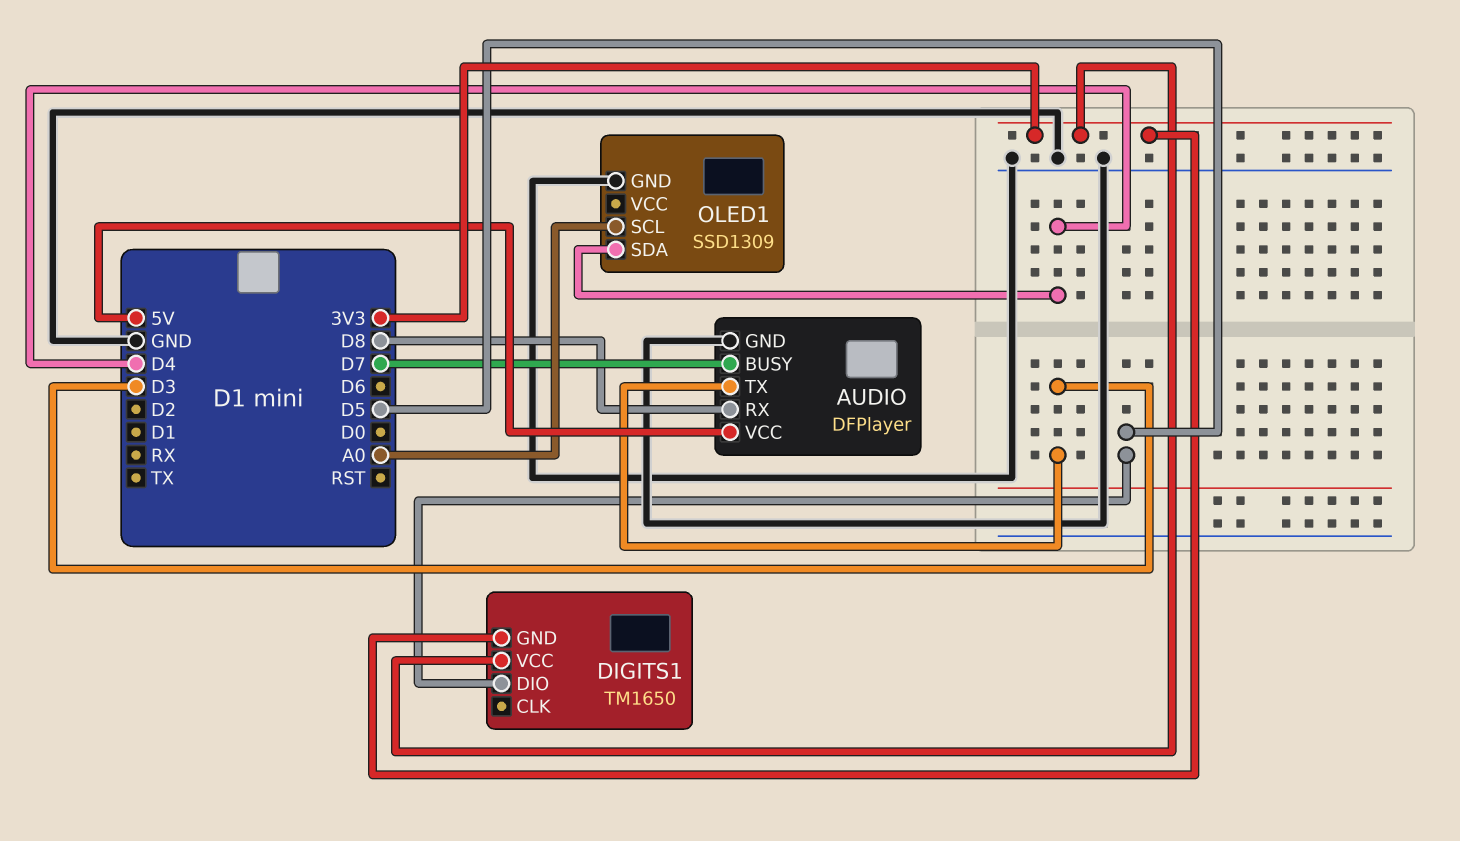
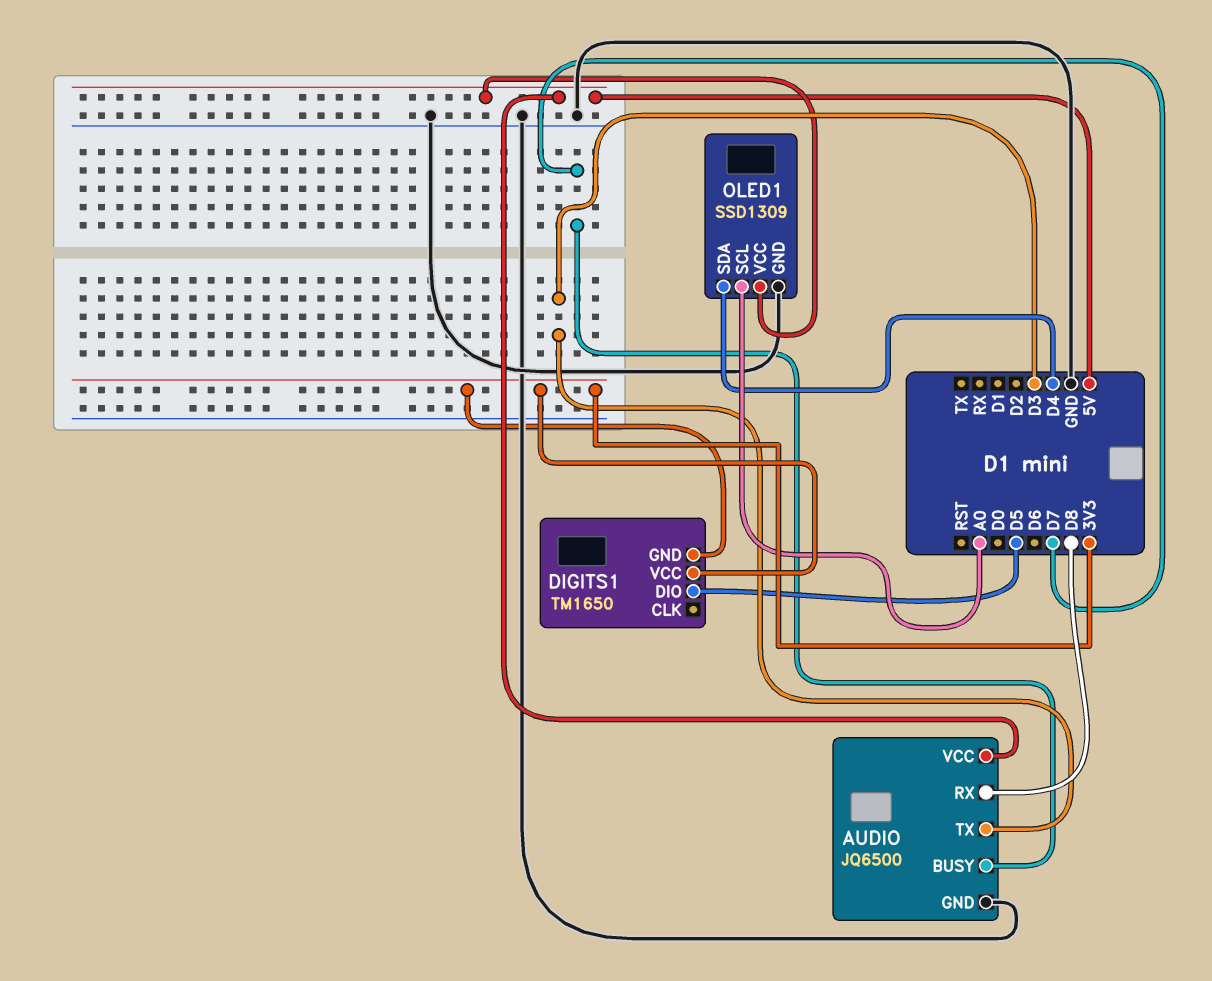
AUDIO: DFPlayer -> JQ6500
OLED1 pin VCC: none -> 5V

